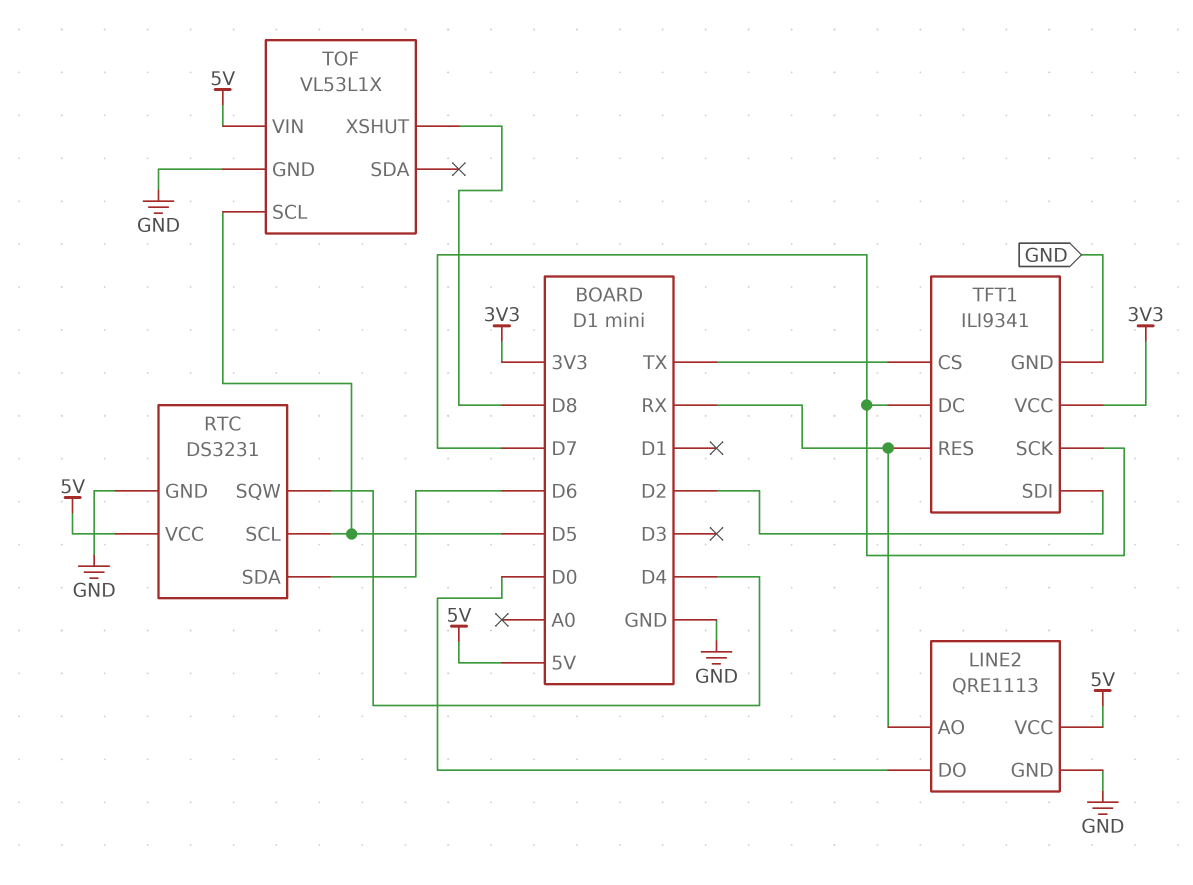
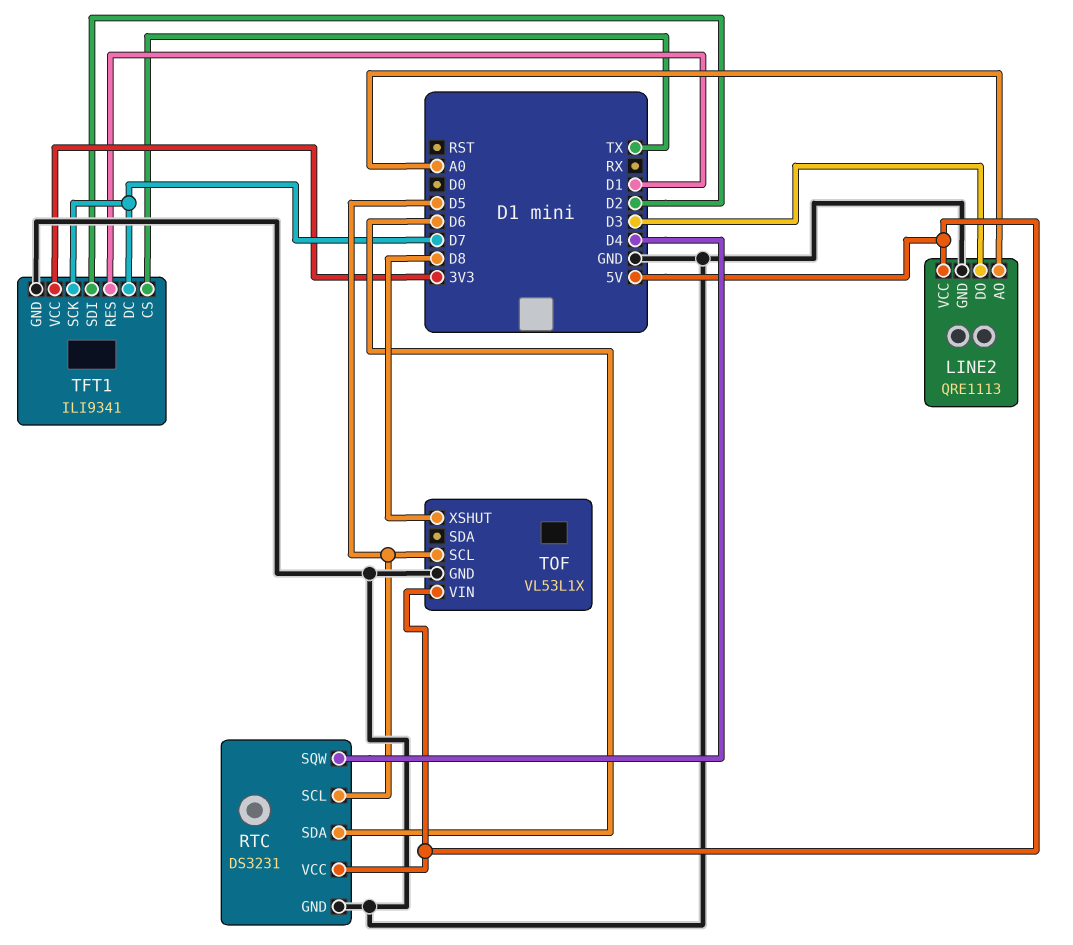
LINE2 pin AO: RX -> A0
LINE2 pin DO: D0 -> D3
TFT1 pin RES: RX -> D1

